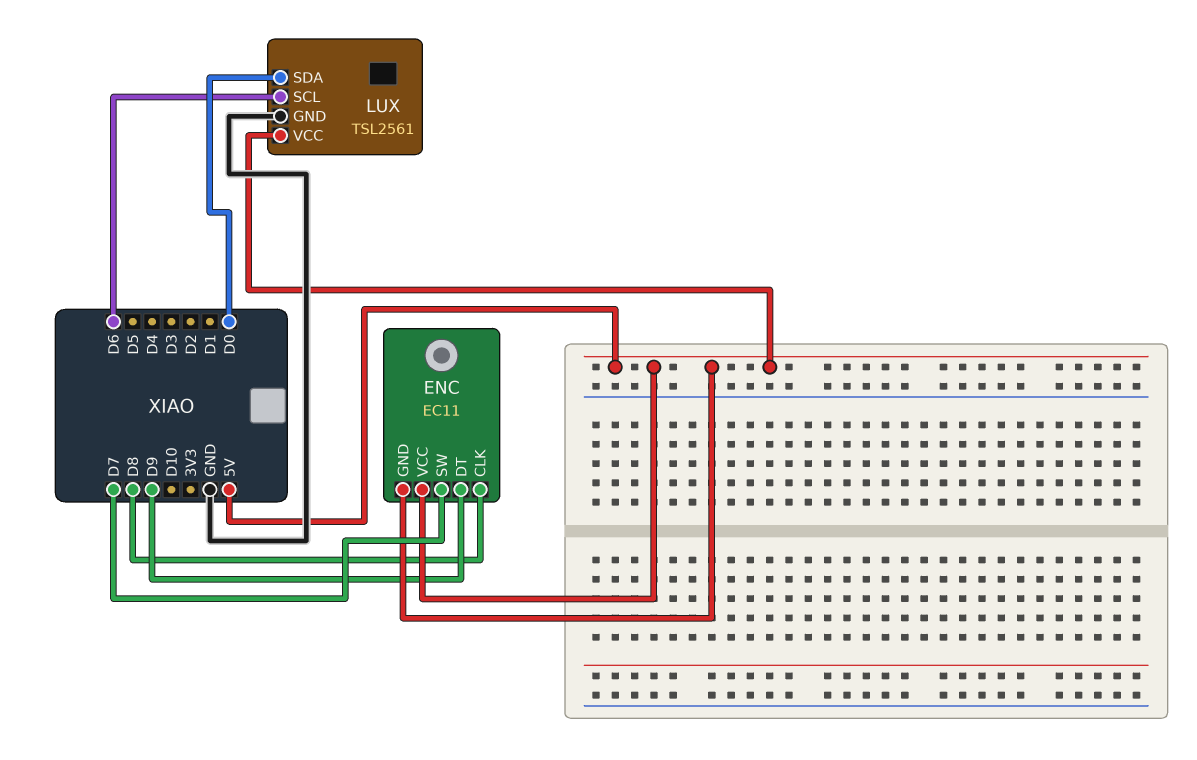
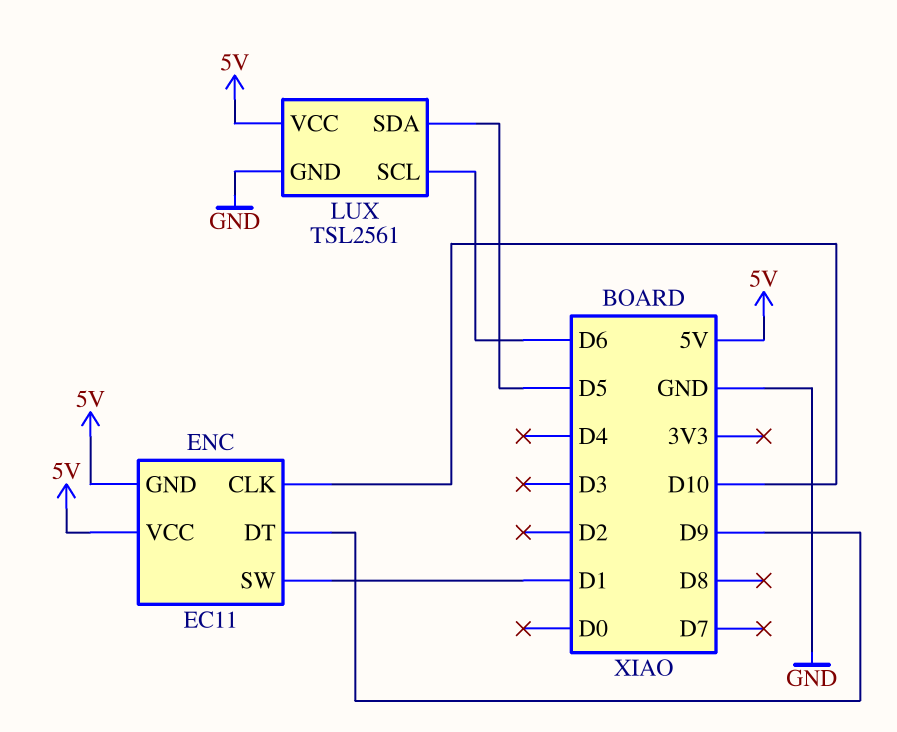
ENC pin CLK: D8 -> D10
ENC pin SW: D7 -> D1
LUX pin SDA: D0 -> D5

